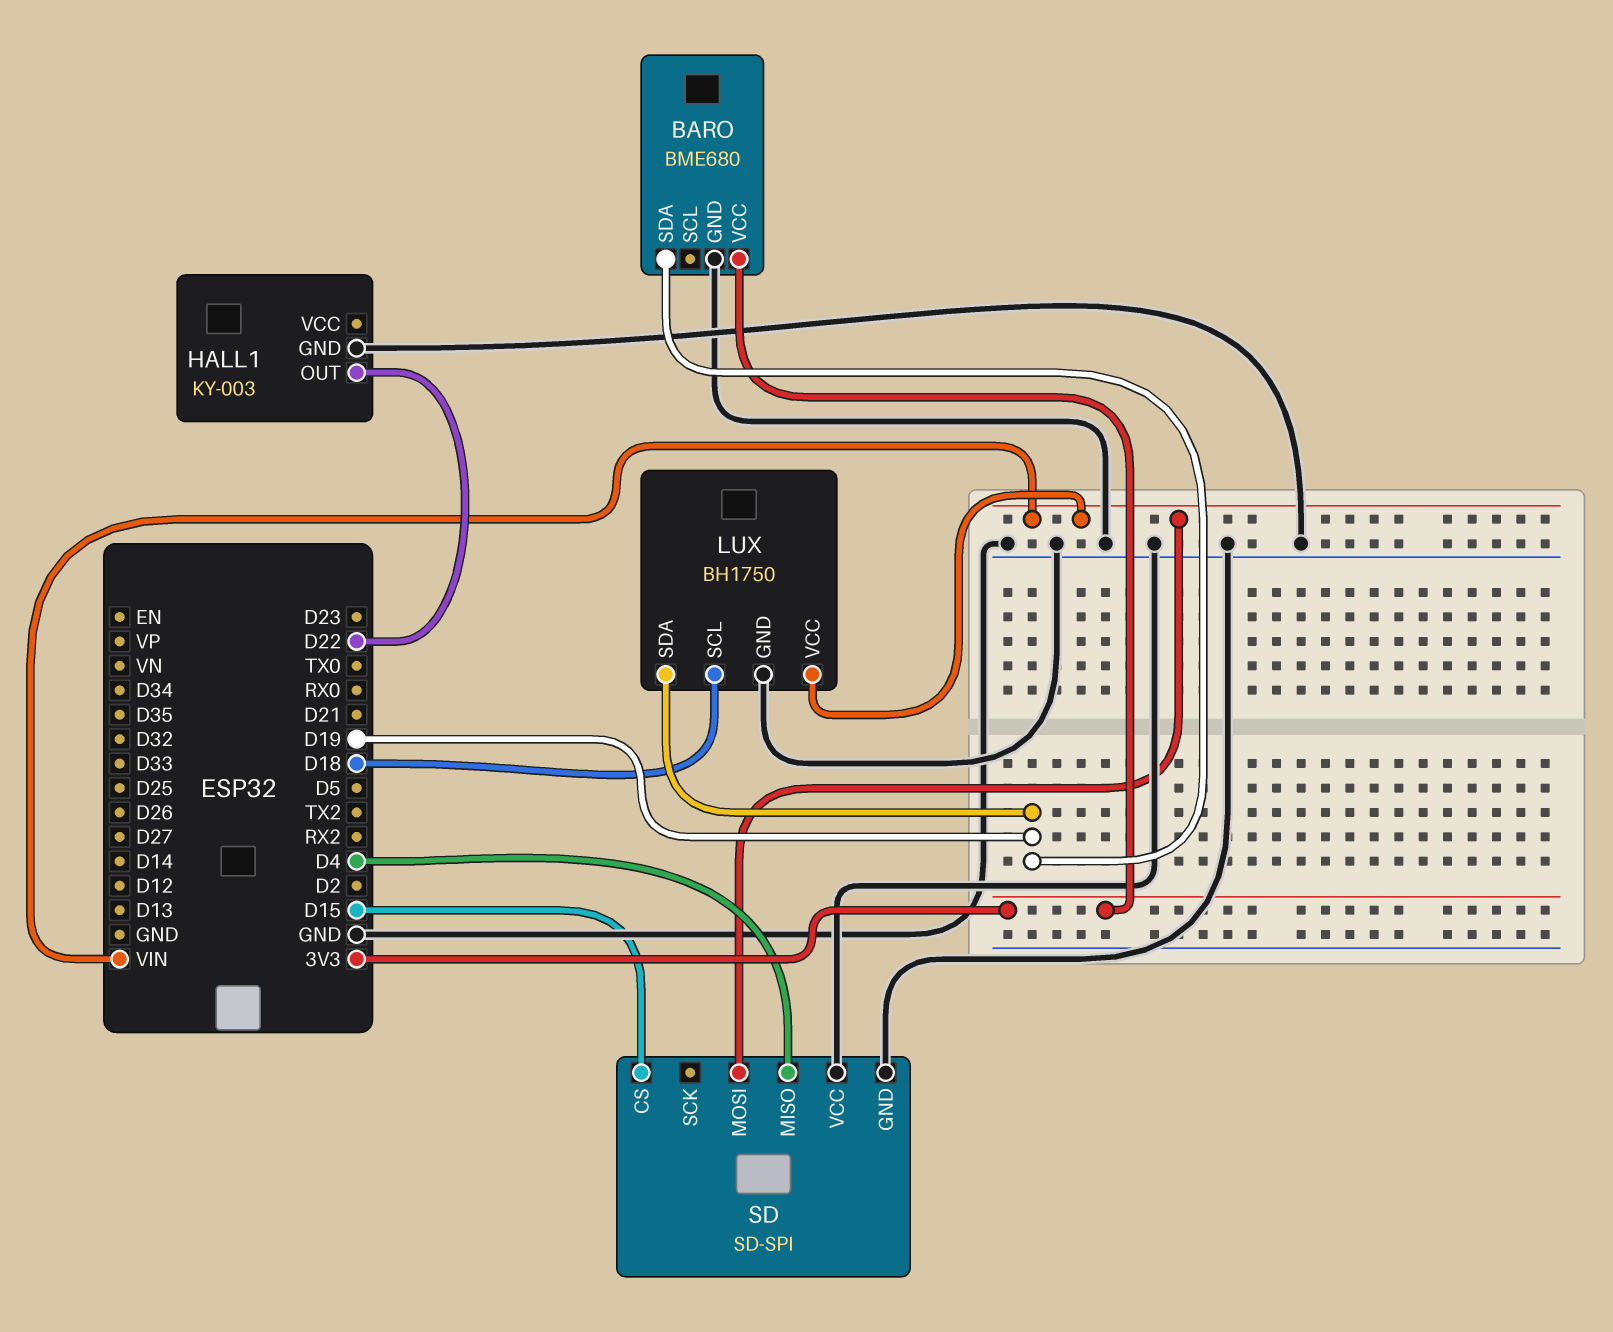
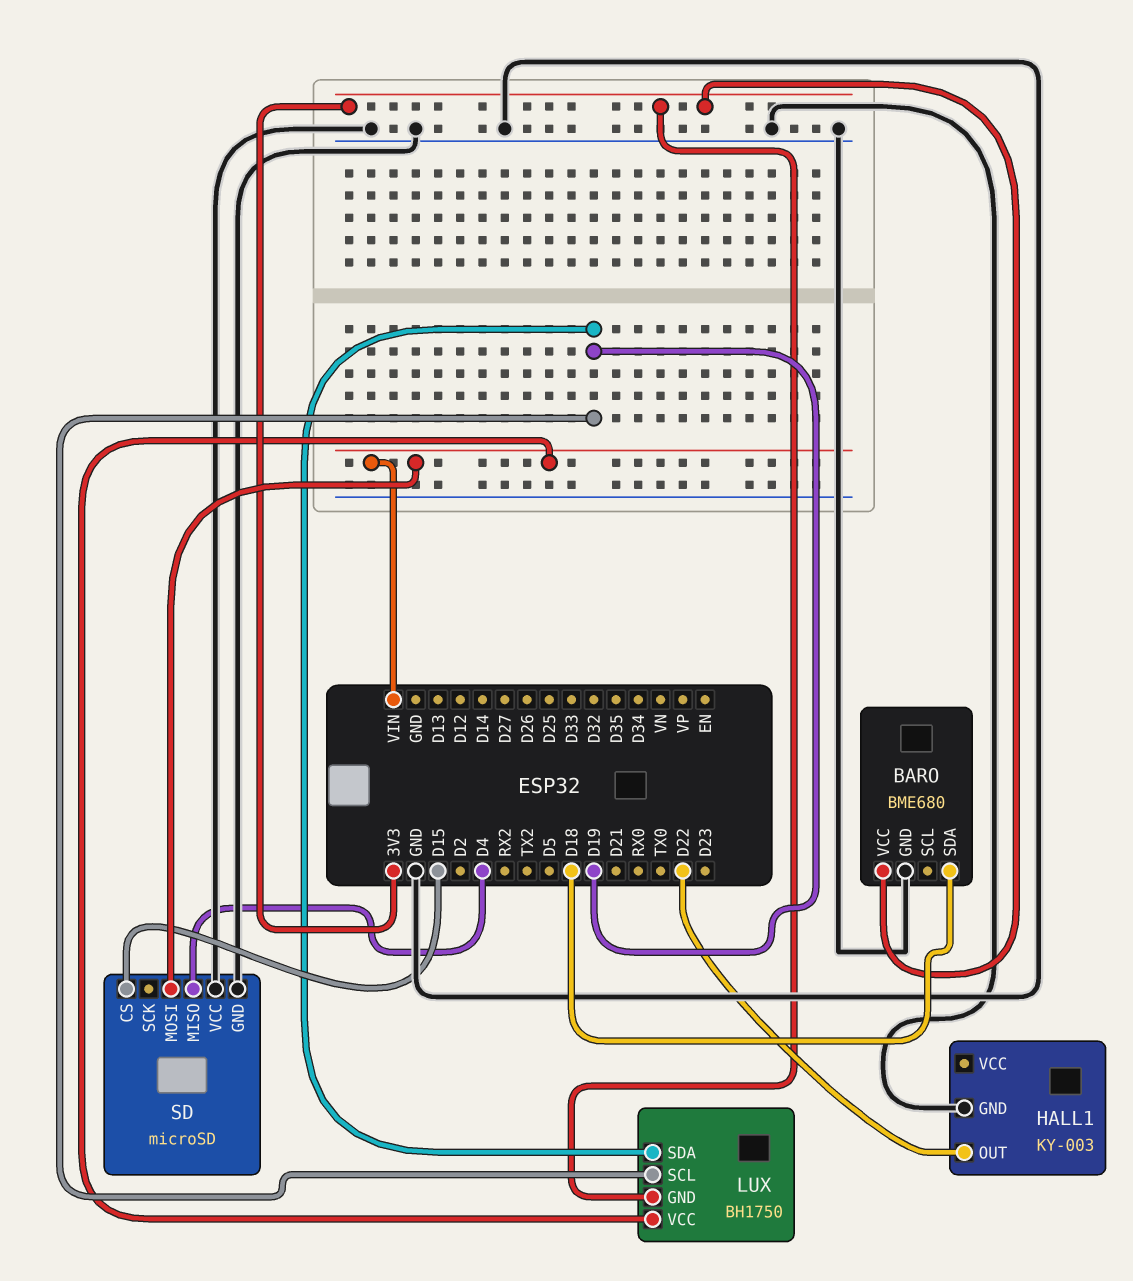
BARO pin SDA: D19 -> D18
LUX pin GND: GND -> 3V3
LUX pin SCL: D18 -> D19
SD: SD-SPI -> microSD

